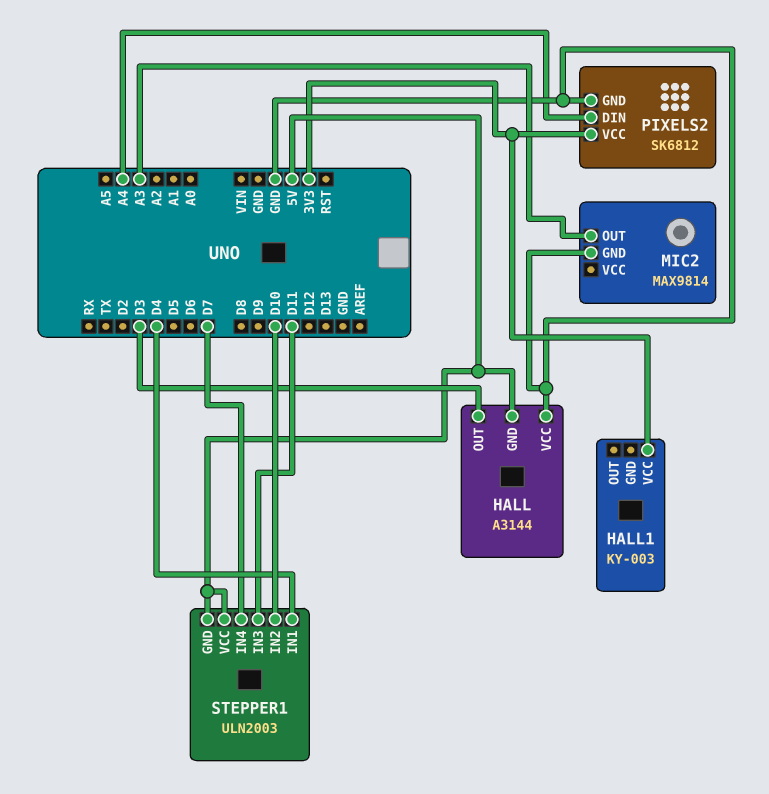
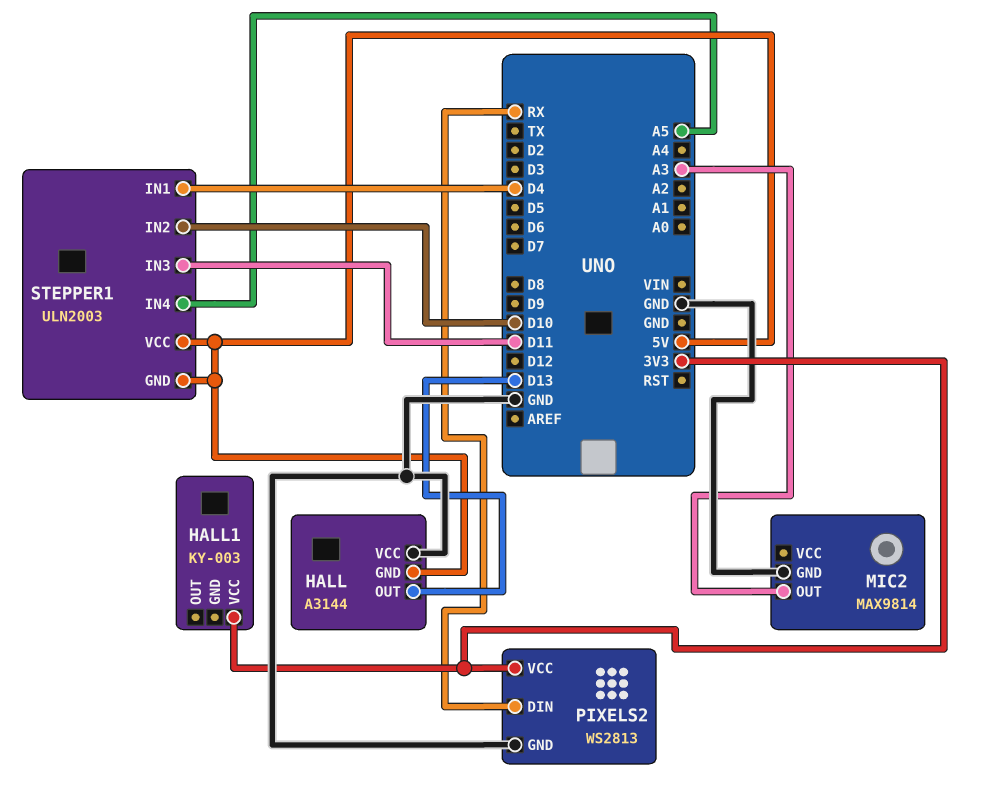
HALL pin OUT: D3 -> D13
PIXELS2: SK6812 -> WS2813
PIXELS2 pin DIN: A4 -> RX
STEPPER1 pin IN4: D7 -> A5

